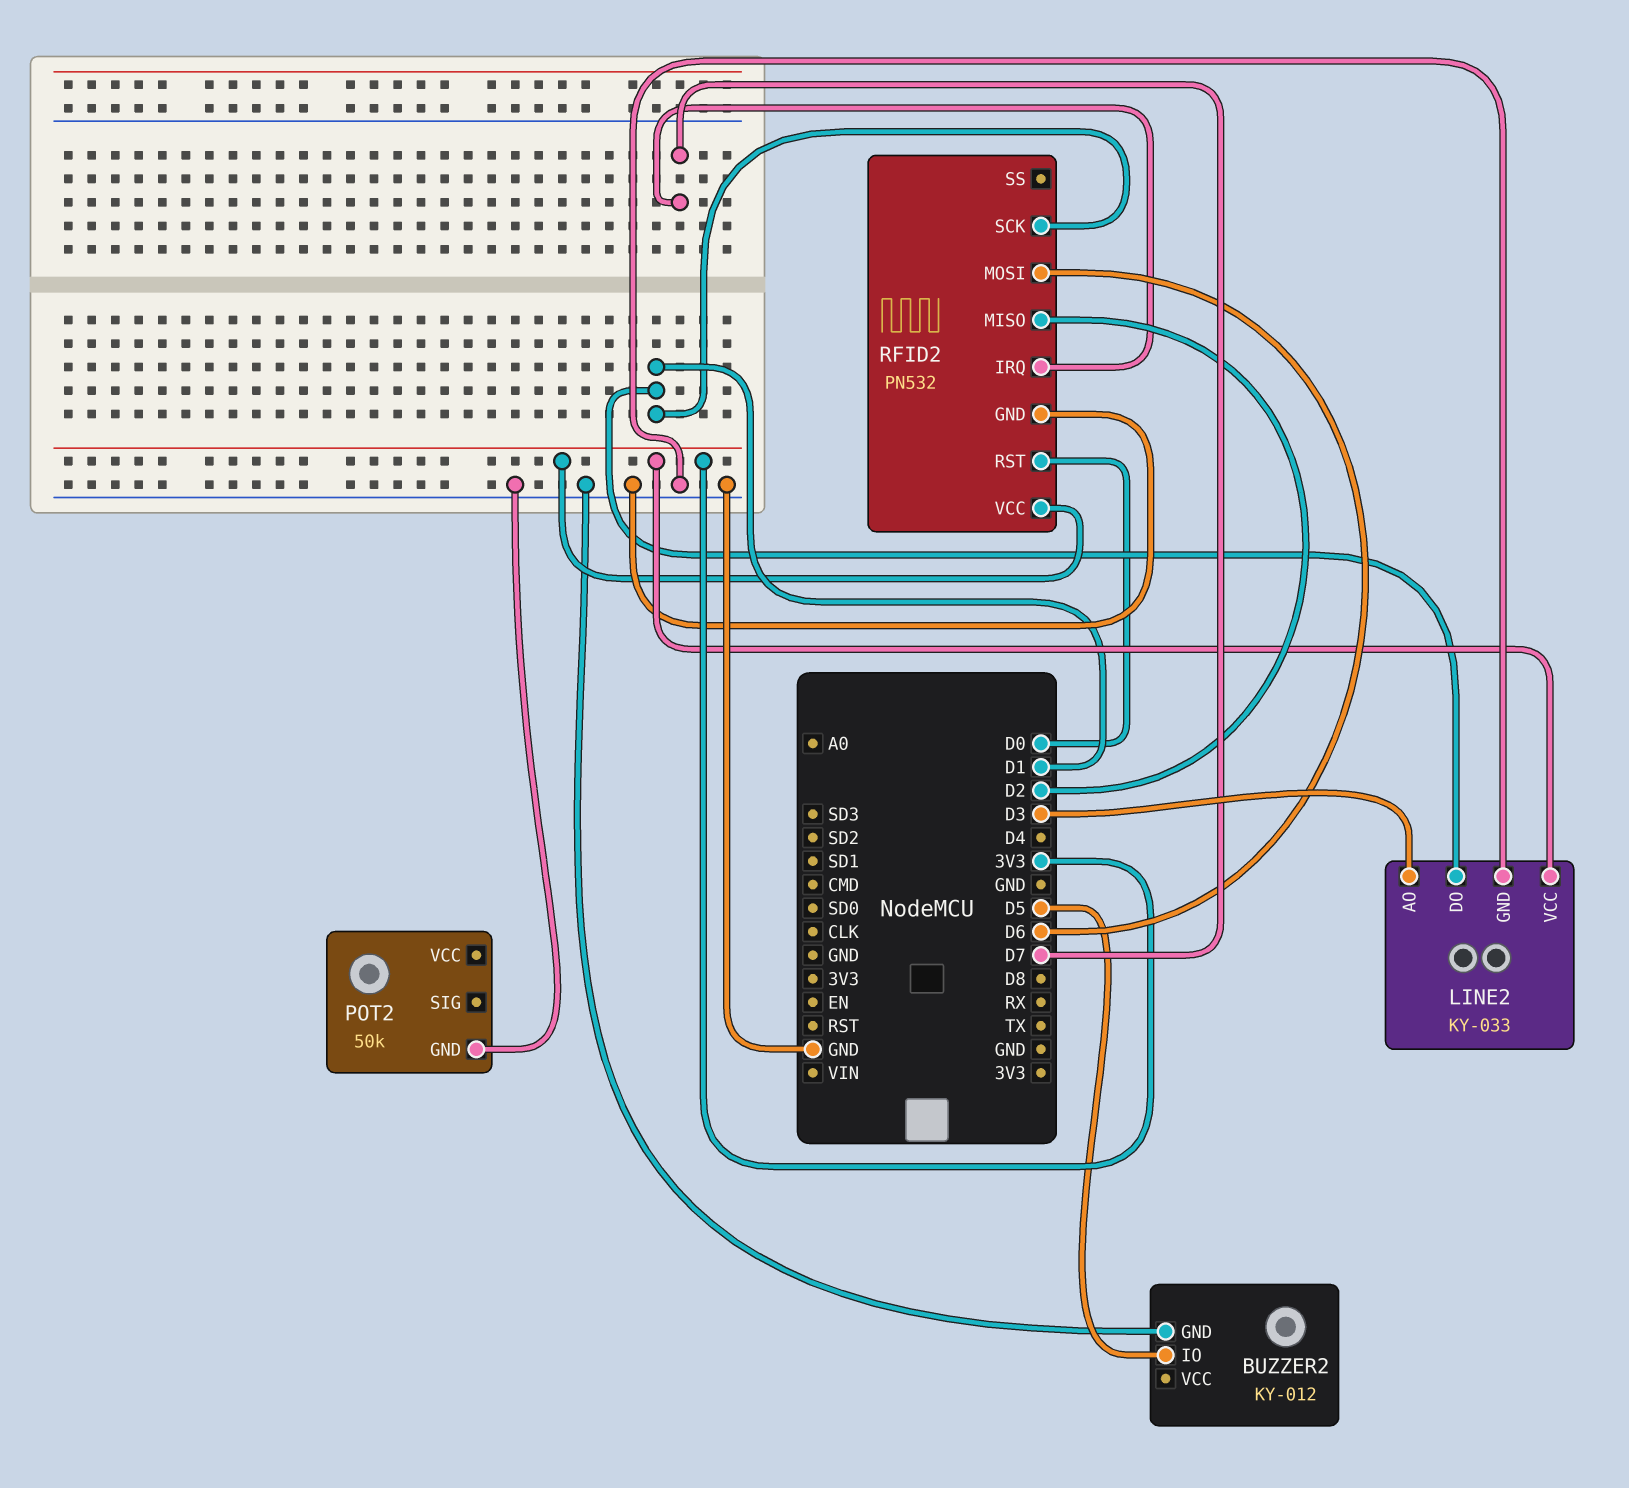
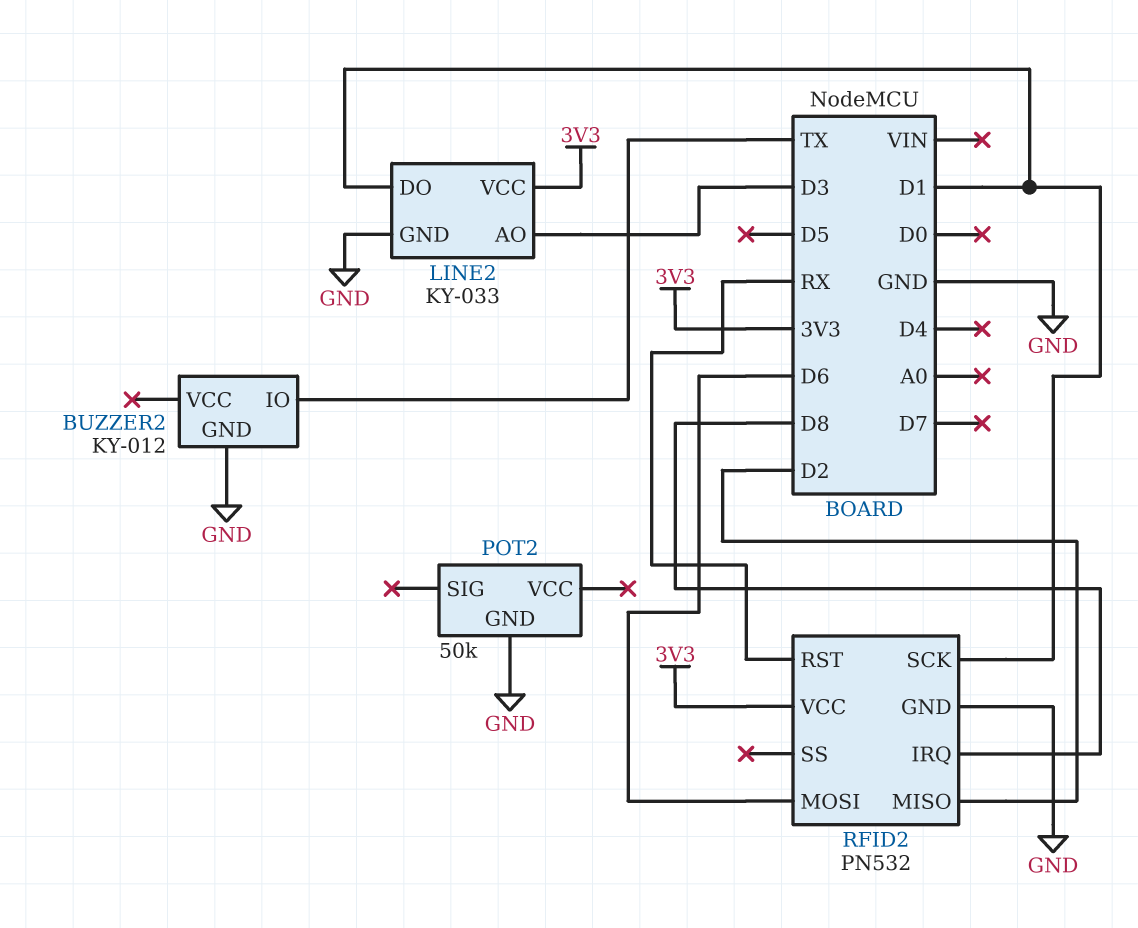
BUZZER2 pin IO: D5 -> TX
RFID2 pin IRQ: D7 -> D8
RFID2 pin RST: D0 -> RX

